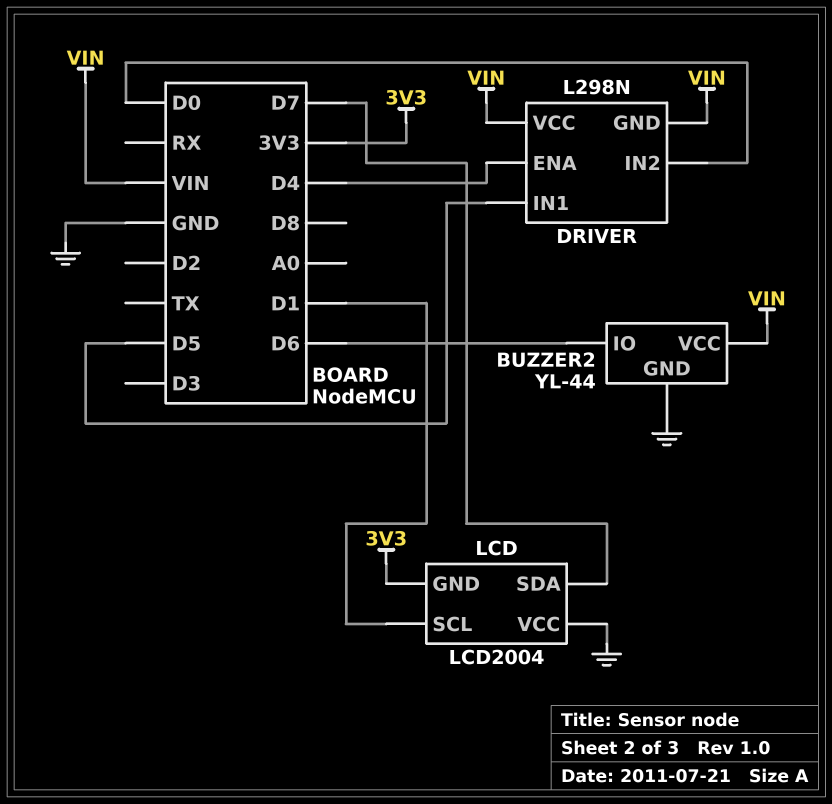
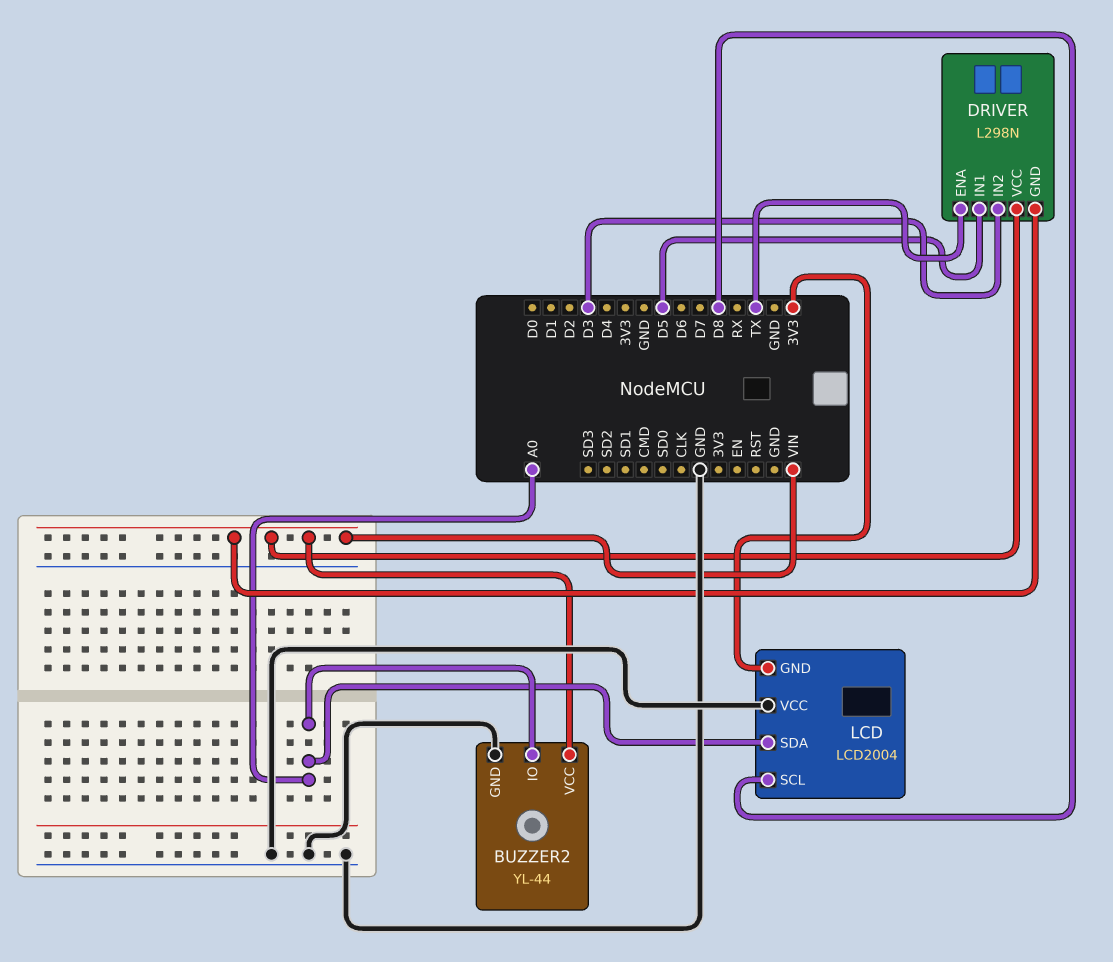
BUZZER2 pin IO: D6 -> A0
DRIVER pin ENA: D4 -> TX
DRIVER pin IN2: D0 -> D3
LCD pin SCL: D1 -> D8
LCD pin SDA: D7 -> A0

